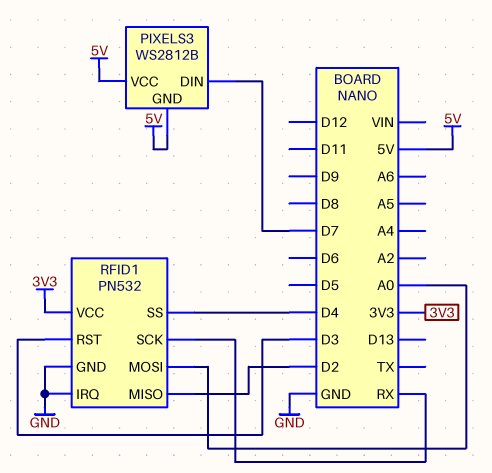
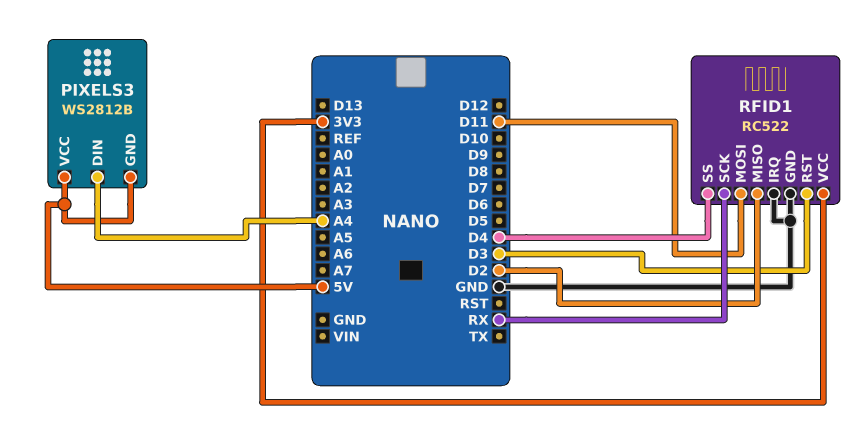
PIXELS3 pin DIN: D7 -> A4
RFID1: PN532 -> RC522
RFID1 pin MOSI: A0 -> D11

